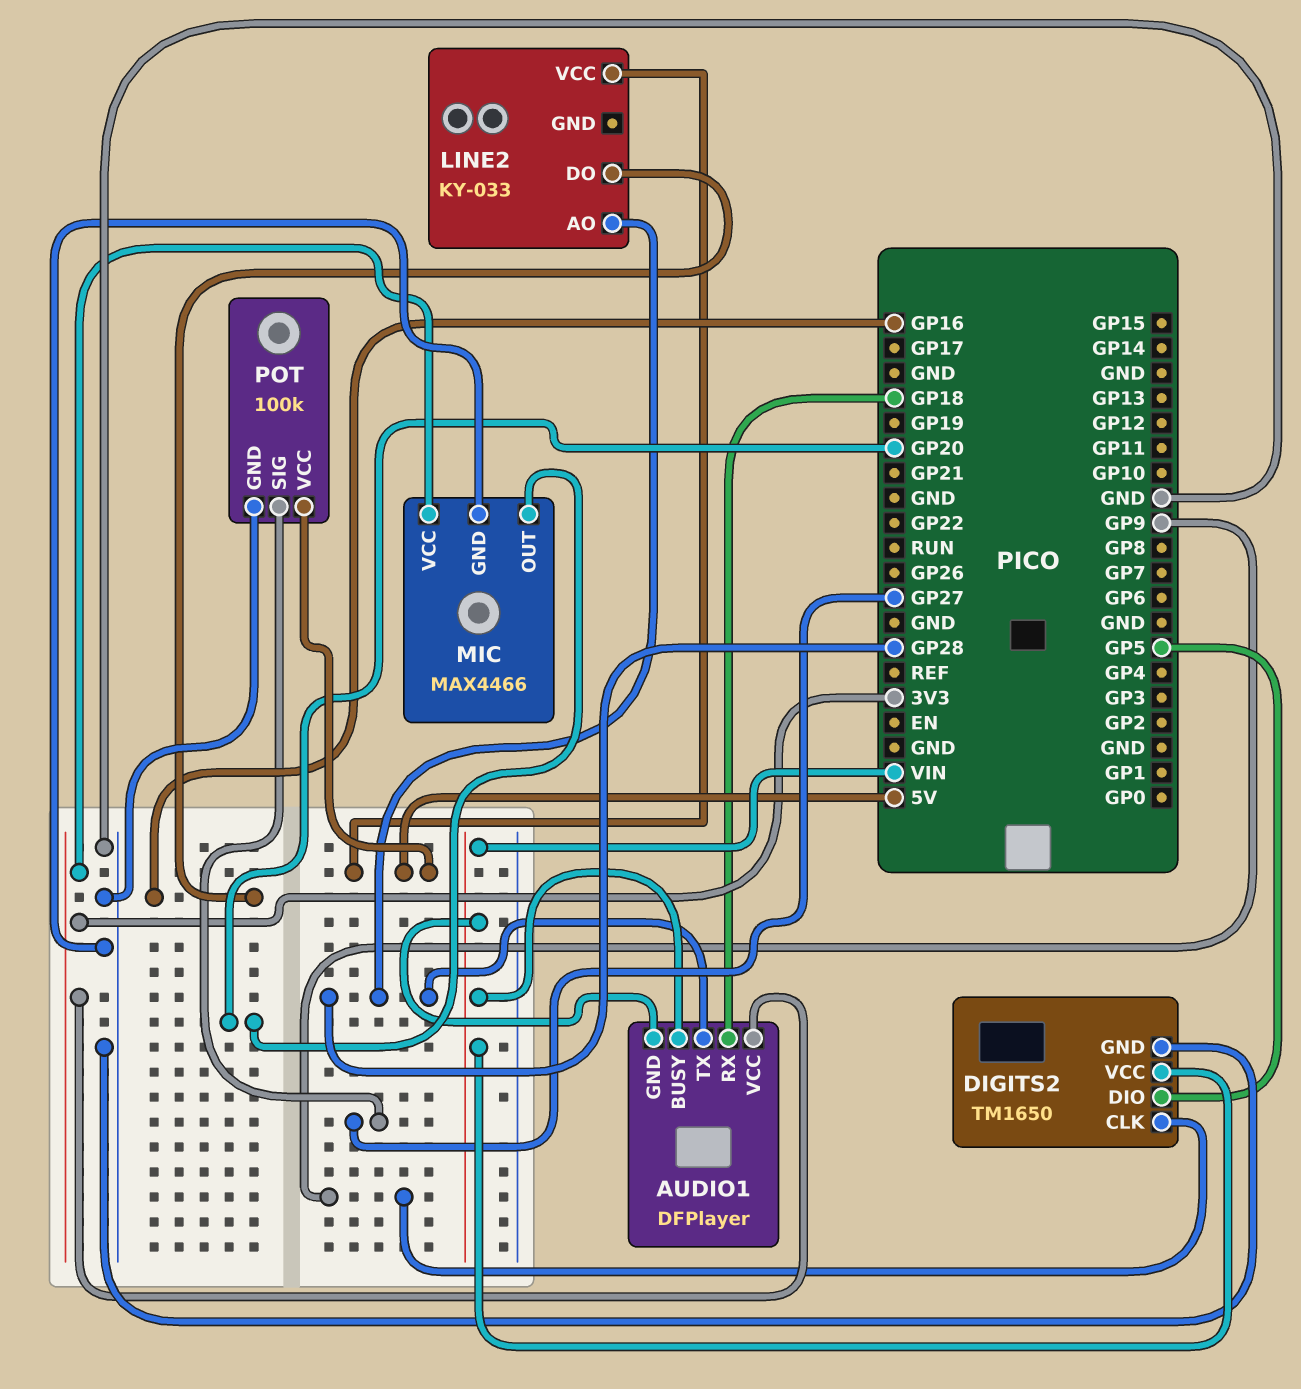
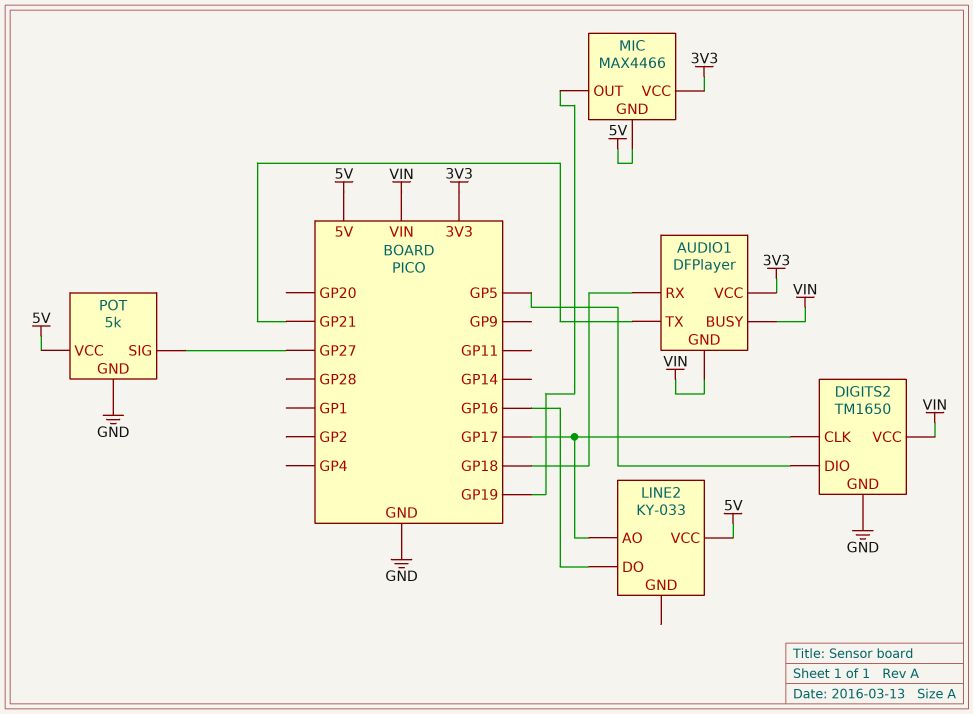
AUDIO1 pin TX: GP28 -> GP21
DIGITS2 pin CLK: GP9 -> GP17
LINE2 pin AO: GP28 -> GP17
MIC pin GND: GND -> 5V
MIC pin OUT: GP20 -> GP19
POT: 100k -> 5k

